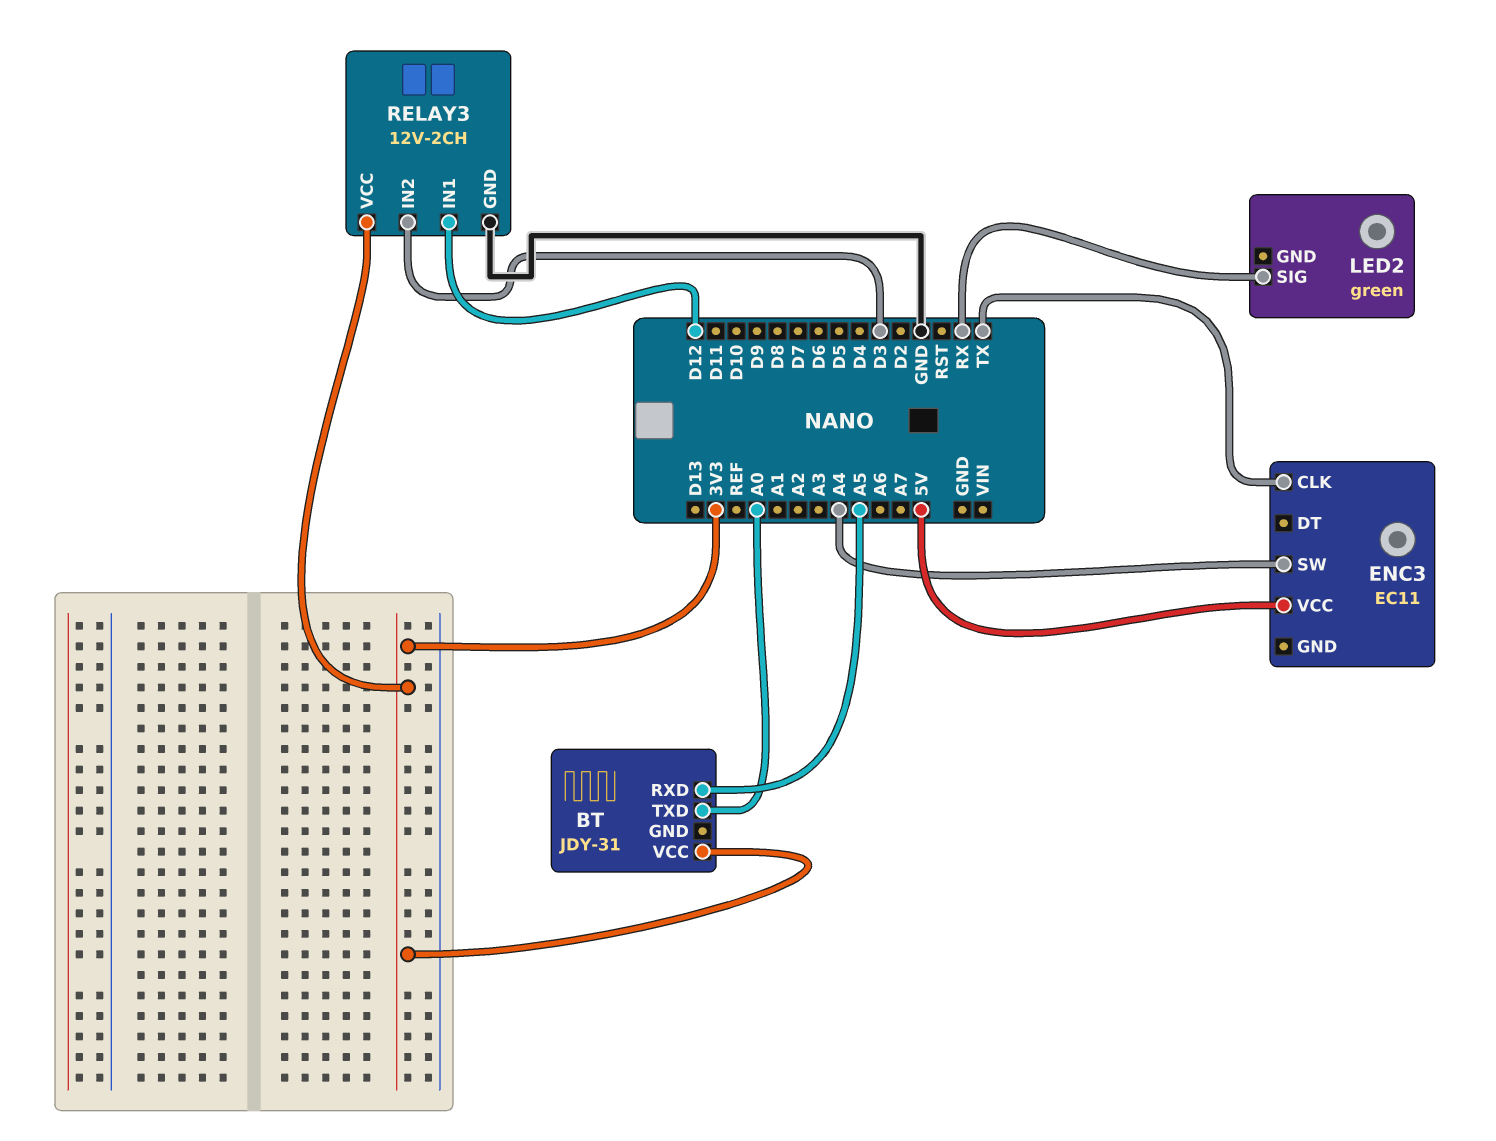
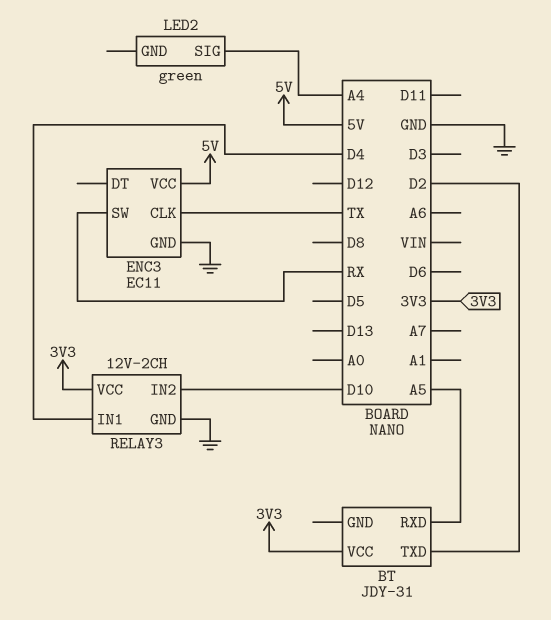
BT pin TXD: A0 -> D2
ENC3 pin GND: none -> GND
ENC3 pin SW: A4 -> RX
LED2 pin SIG: RX -> A4
RELAY3 pin IN1: D12 -> D4
RELAY3 pin IN2: D3 -> D10

